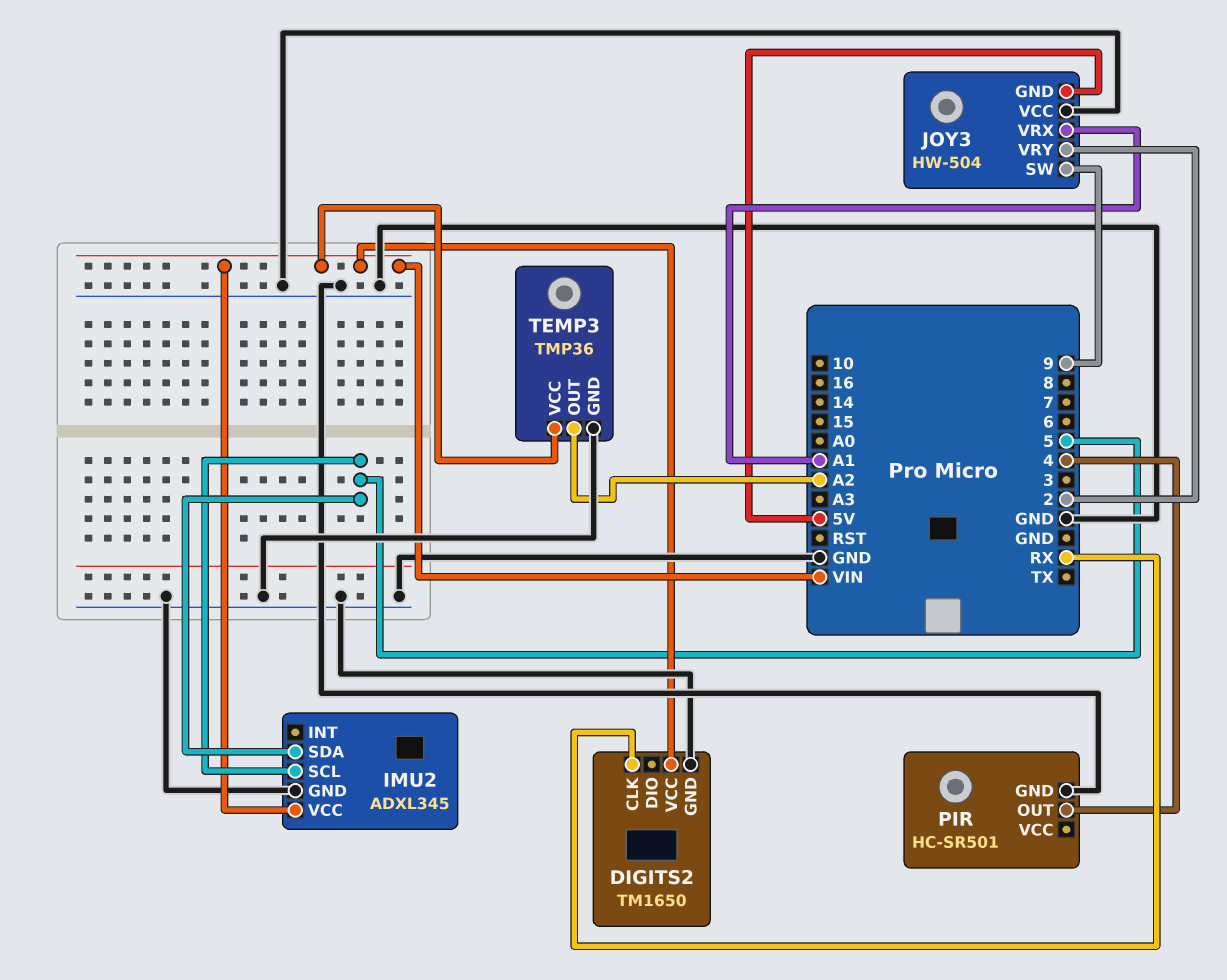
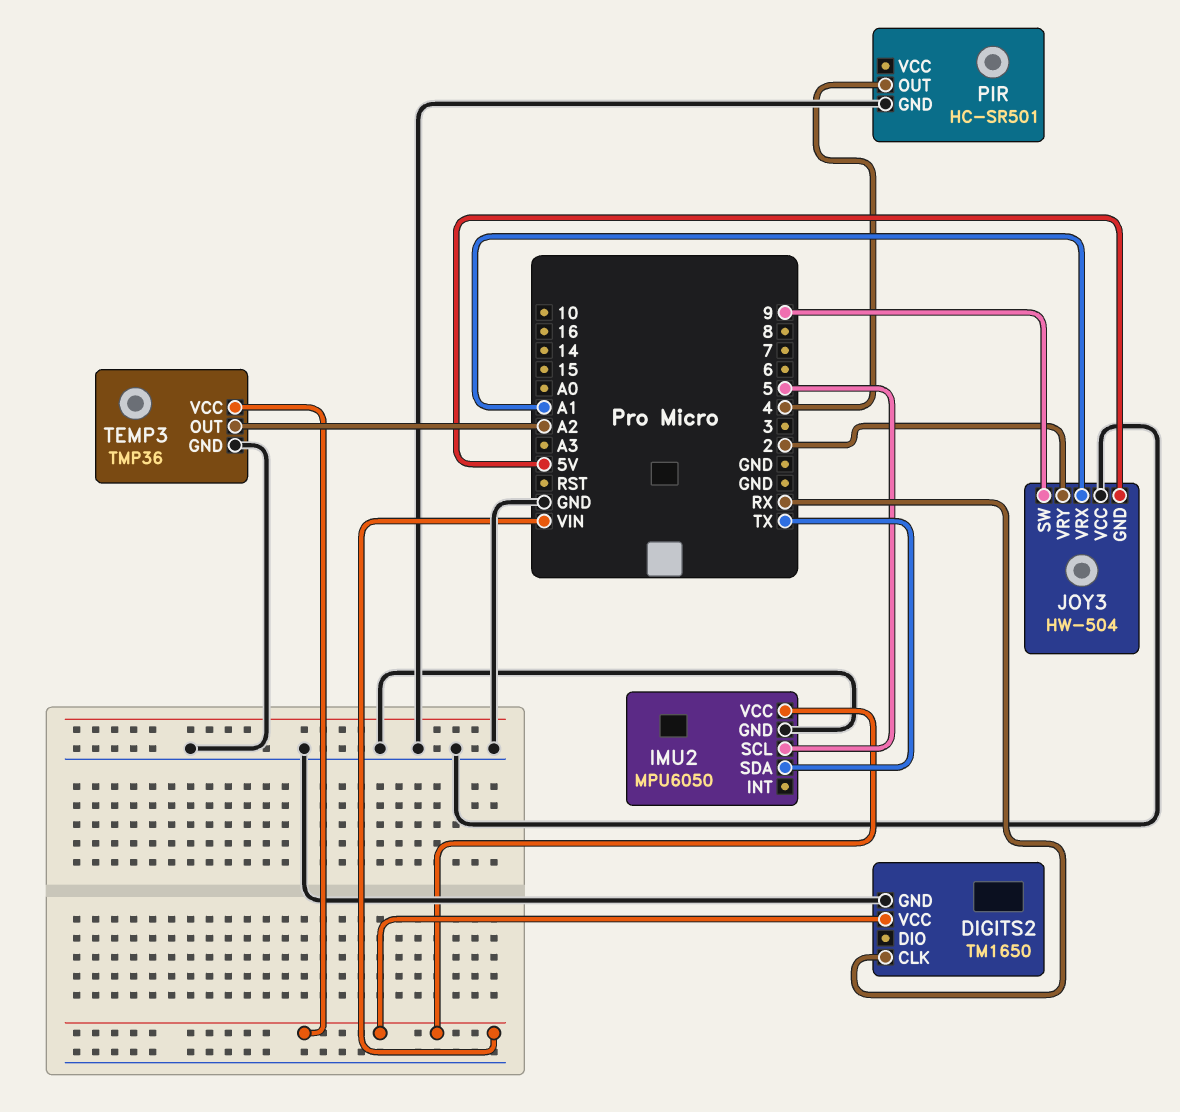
IMU2: ADXL345 -> MPU6050
IMU2 pin SDA: 5 -> TX

